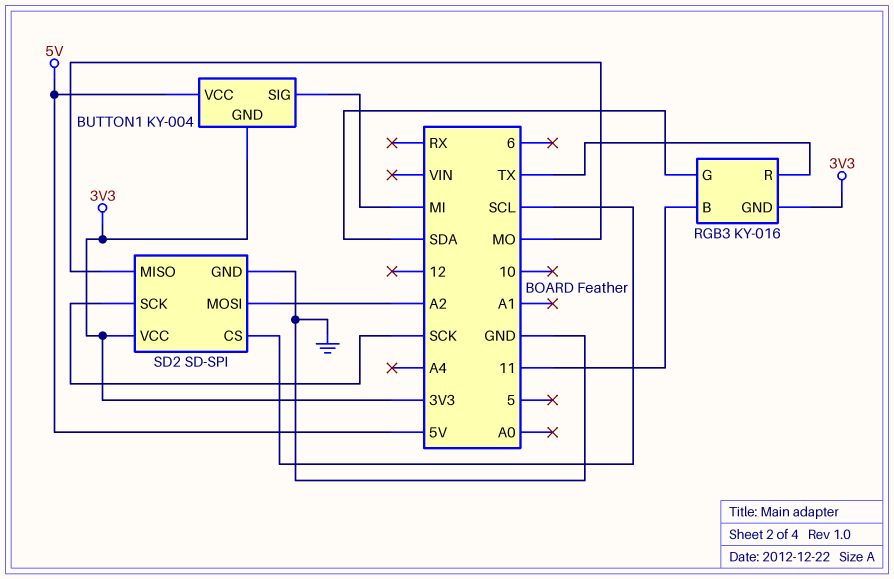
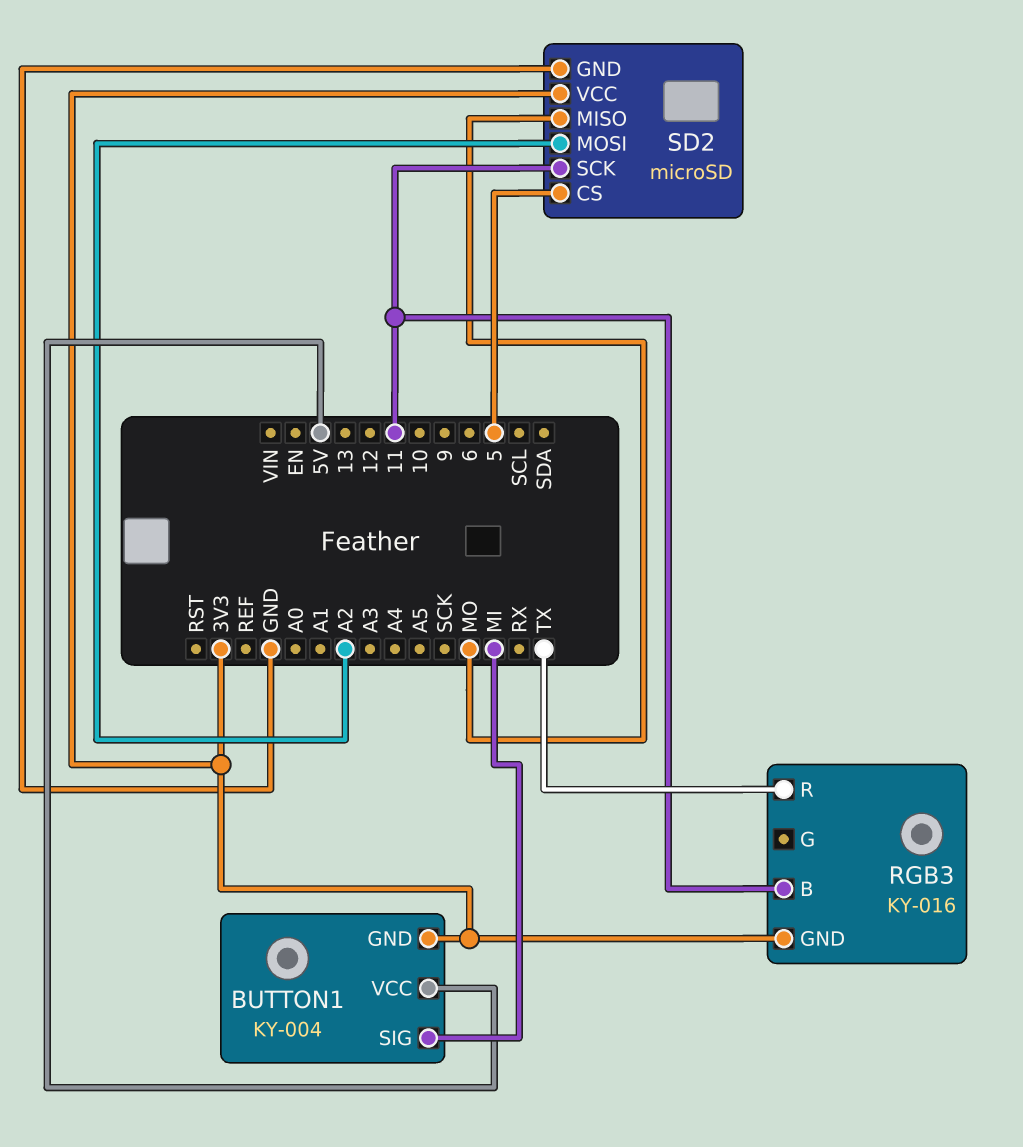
RGB3 pin G: SDA -> none
SD2: SD-SPI -> microSD
SD2 pin CS: SCL -> 5
SD2 pin SCK: SCK -> 11

